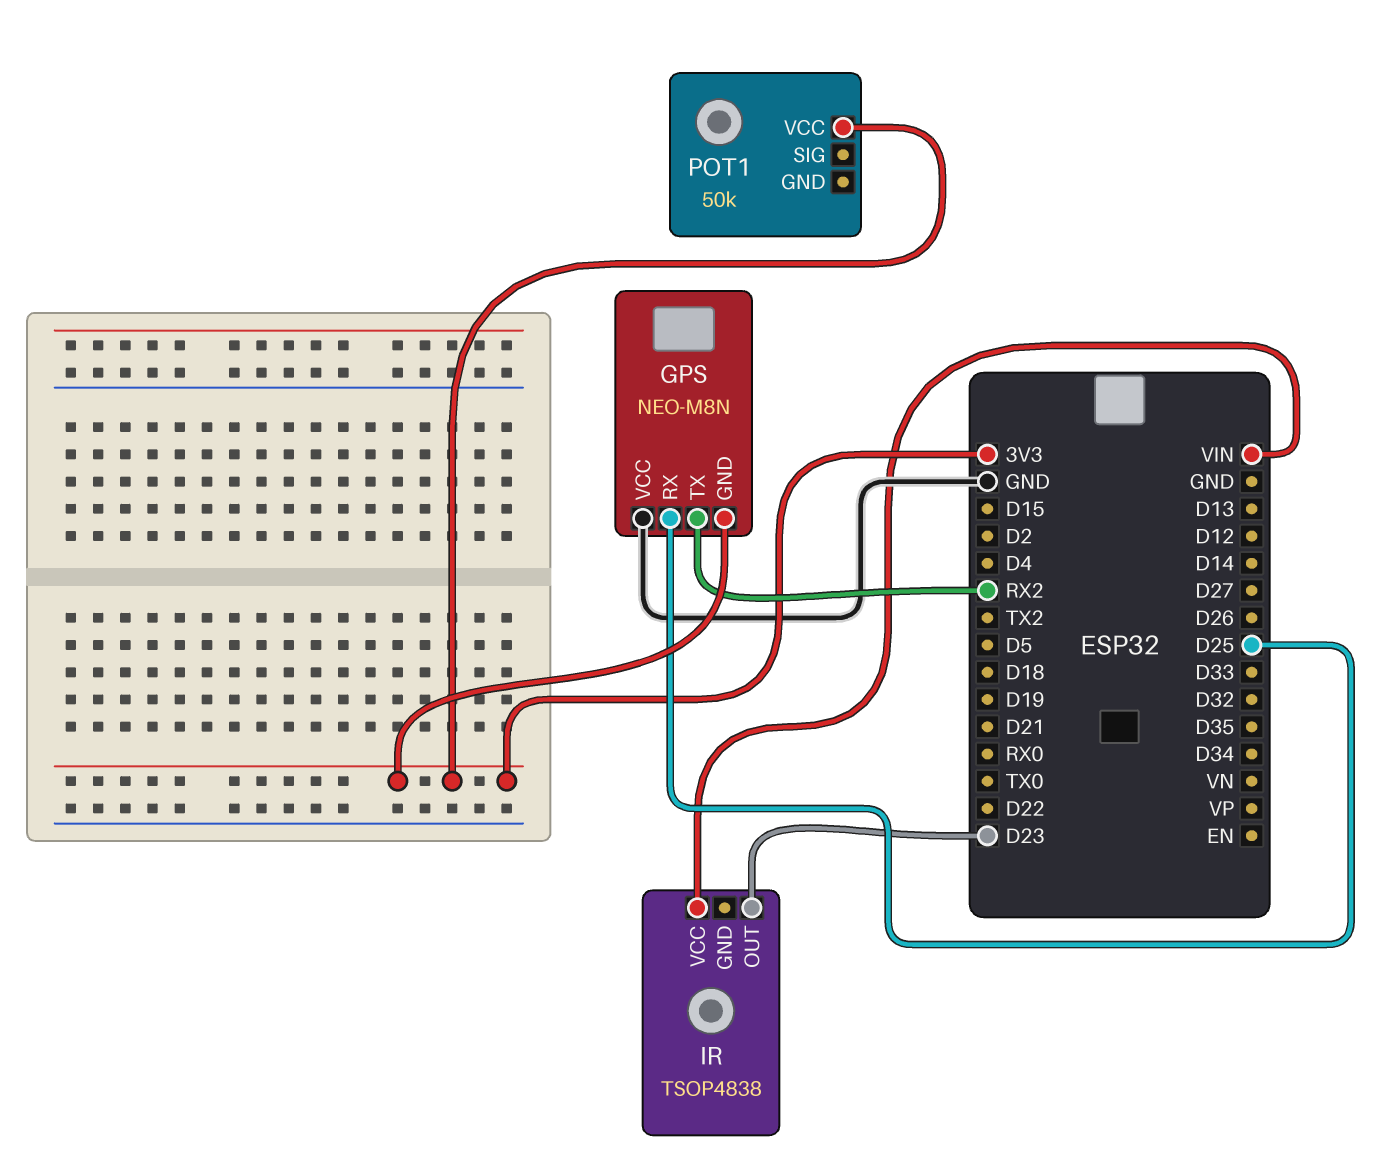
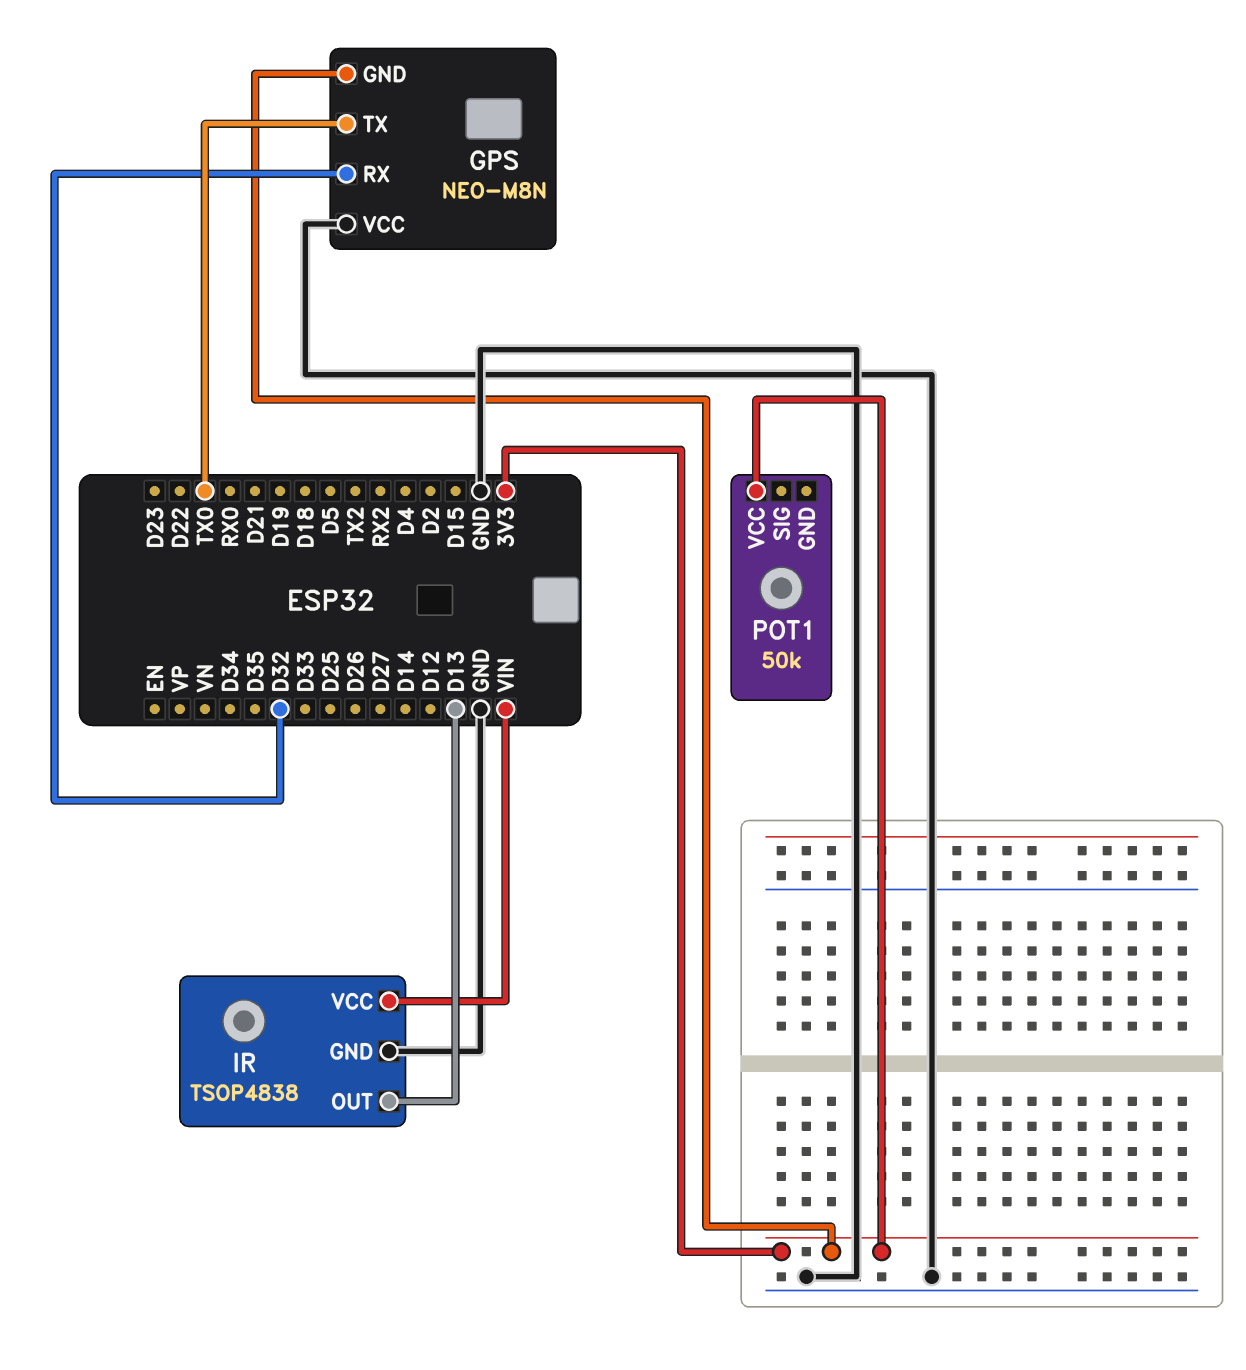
GPS pin RX: D25 -> D32
GPS pin TX: RX2 -> TX0
IR pin GND: none -> GND
IR pin OUT: D23 -> D13

